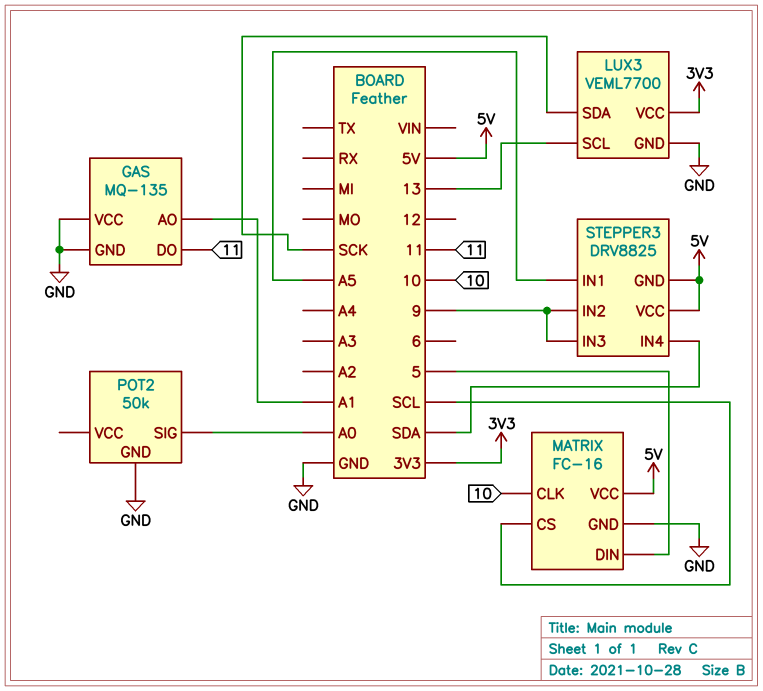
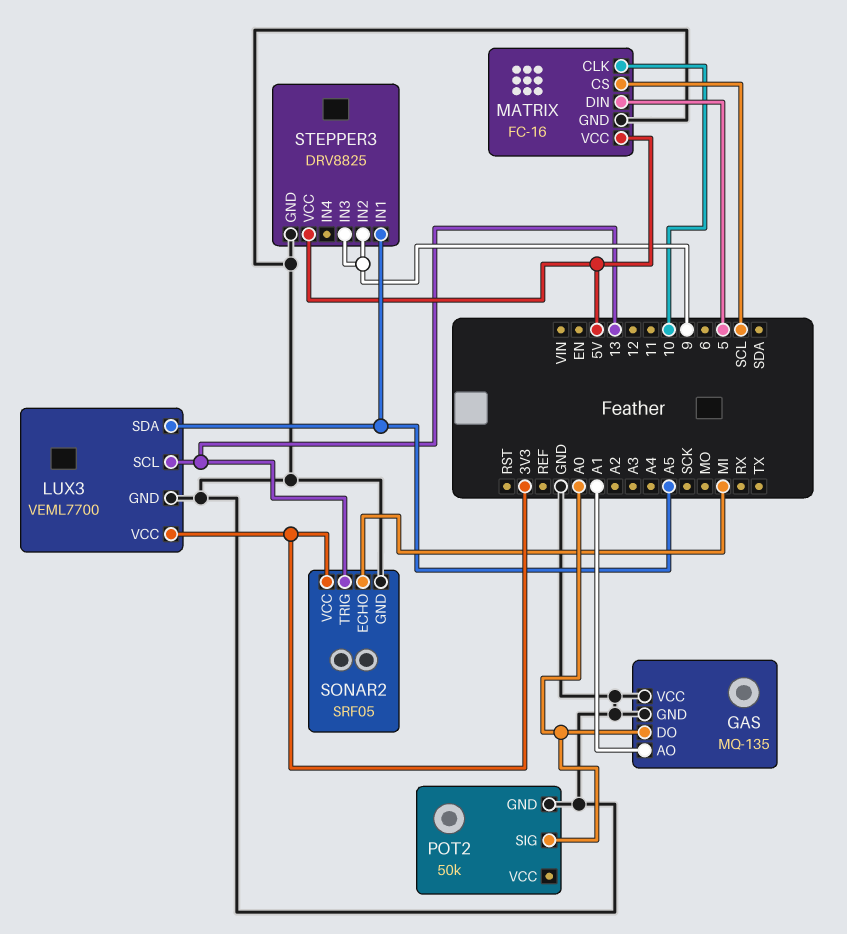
GAS pin DO: 11 -> A0
LUX3 pin SDA: SCK -> A5
SONAR2: none -> SRF05
SONAR2 pin ECHO: none -> MI
SONAR2 pin GND: none -> GND
SONAR2 pin TRIG: none -> 13
SONAR2 pin VCC: none -> 3V3
STEPPER3 pin GND: 5V -> GND
STEPPER3 pin IN4: SDA -> none

